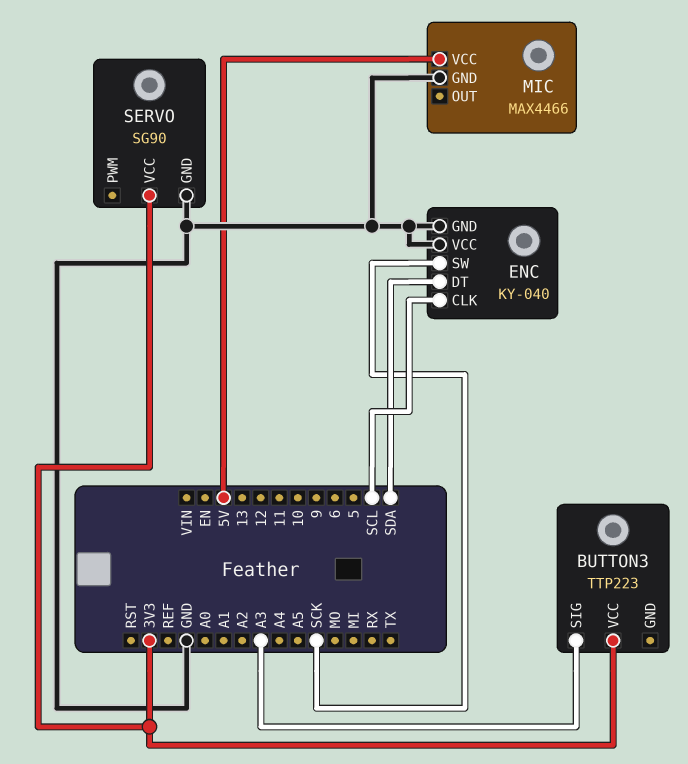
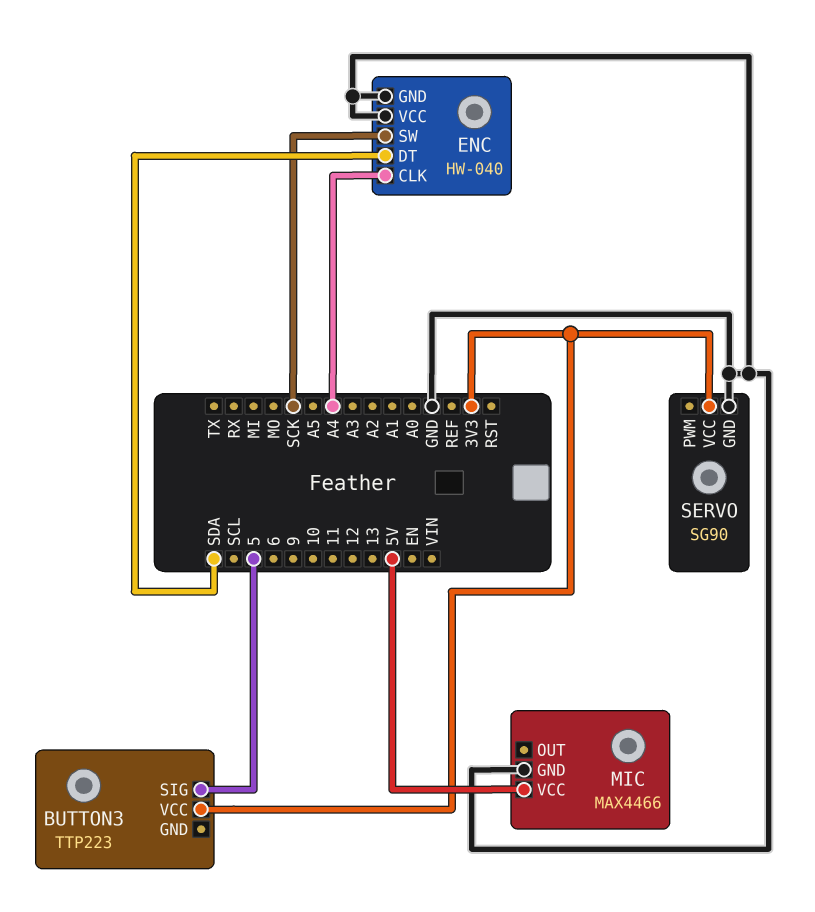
BUTTON3 pin SIG: A3 -> 5
ENC: KY-040 -> HW-040
ENC pin CLK: SCL -> A4

